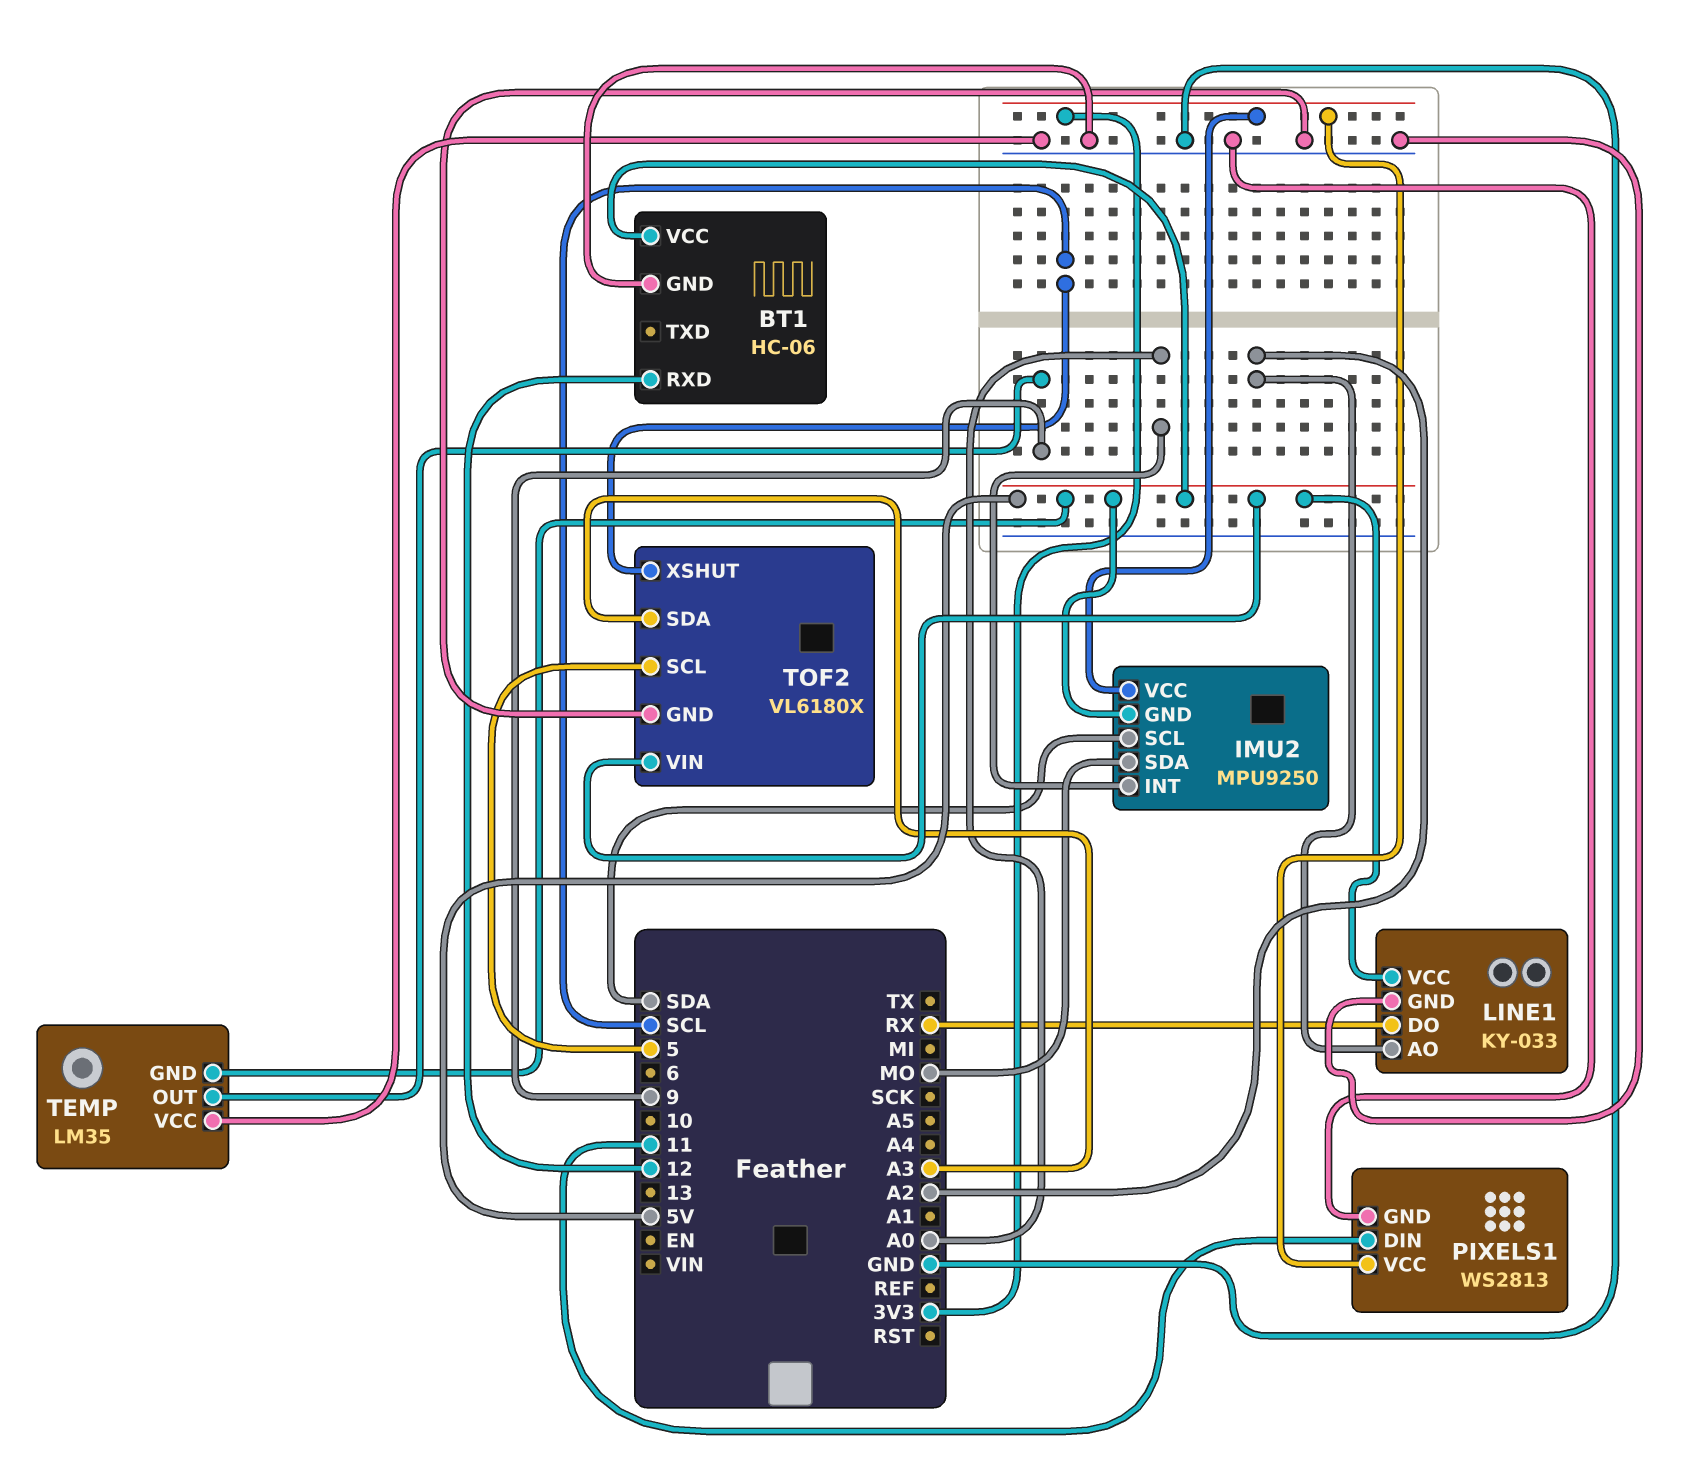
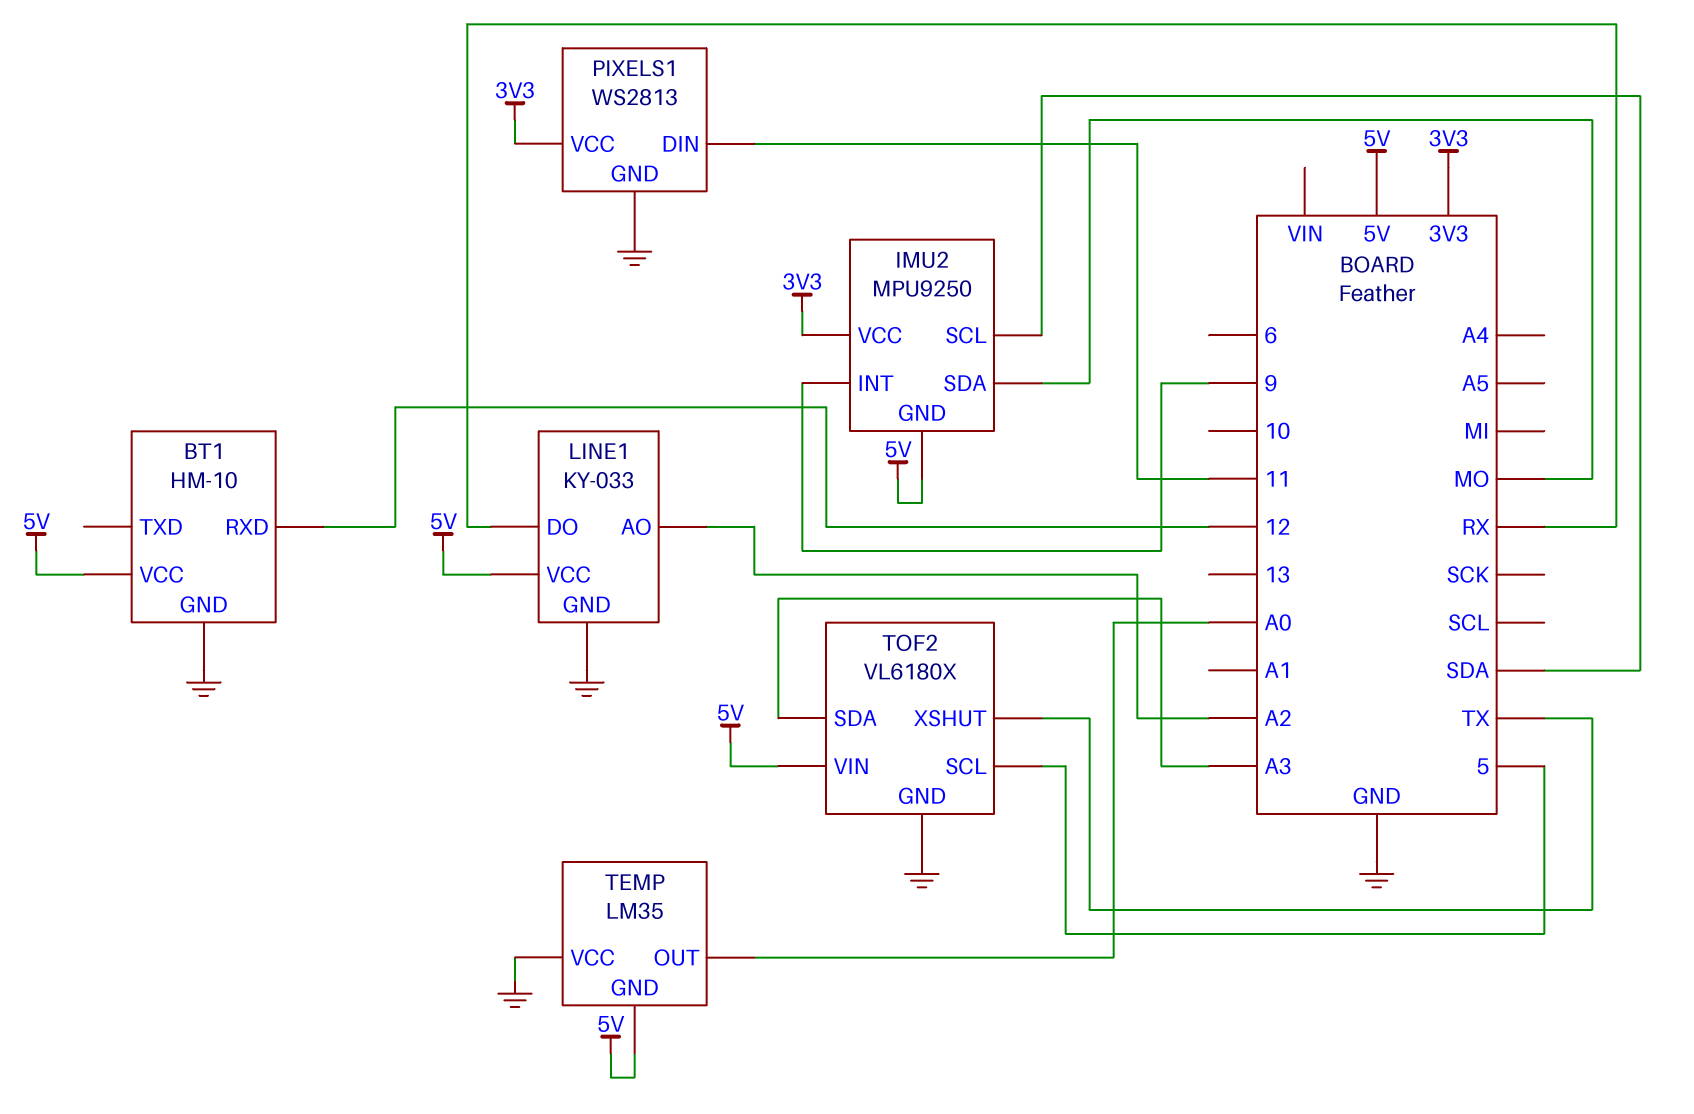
BT1: HC-06 -> HM-10
IMU2 pin INT: A0 -> 9
TEMP pin OUT: 9 -> A0
TOF2 pin XSHUT: SCL -> TX

